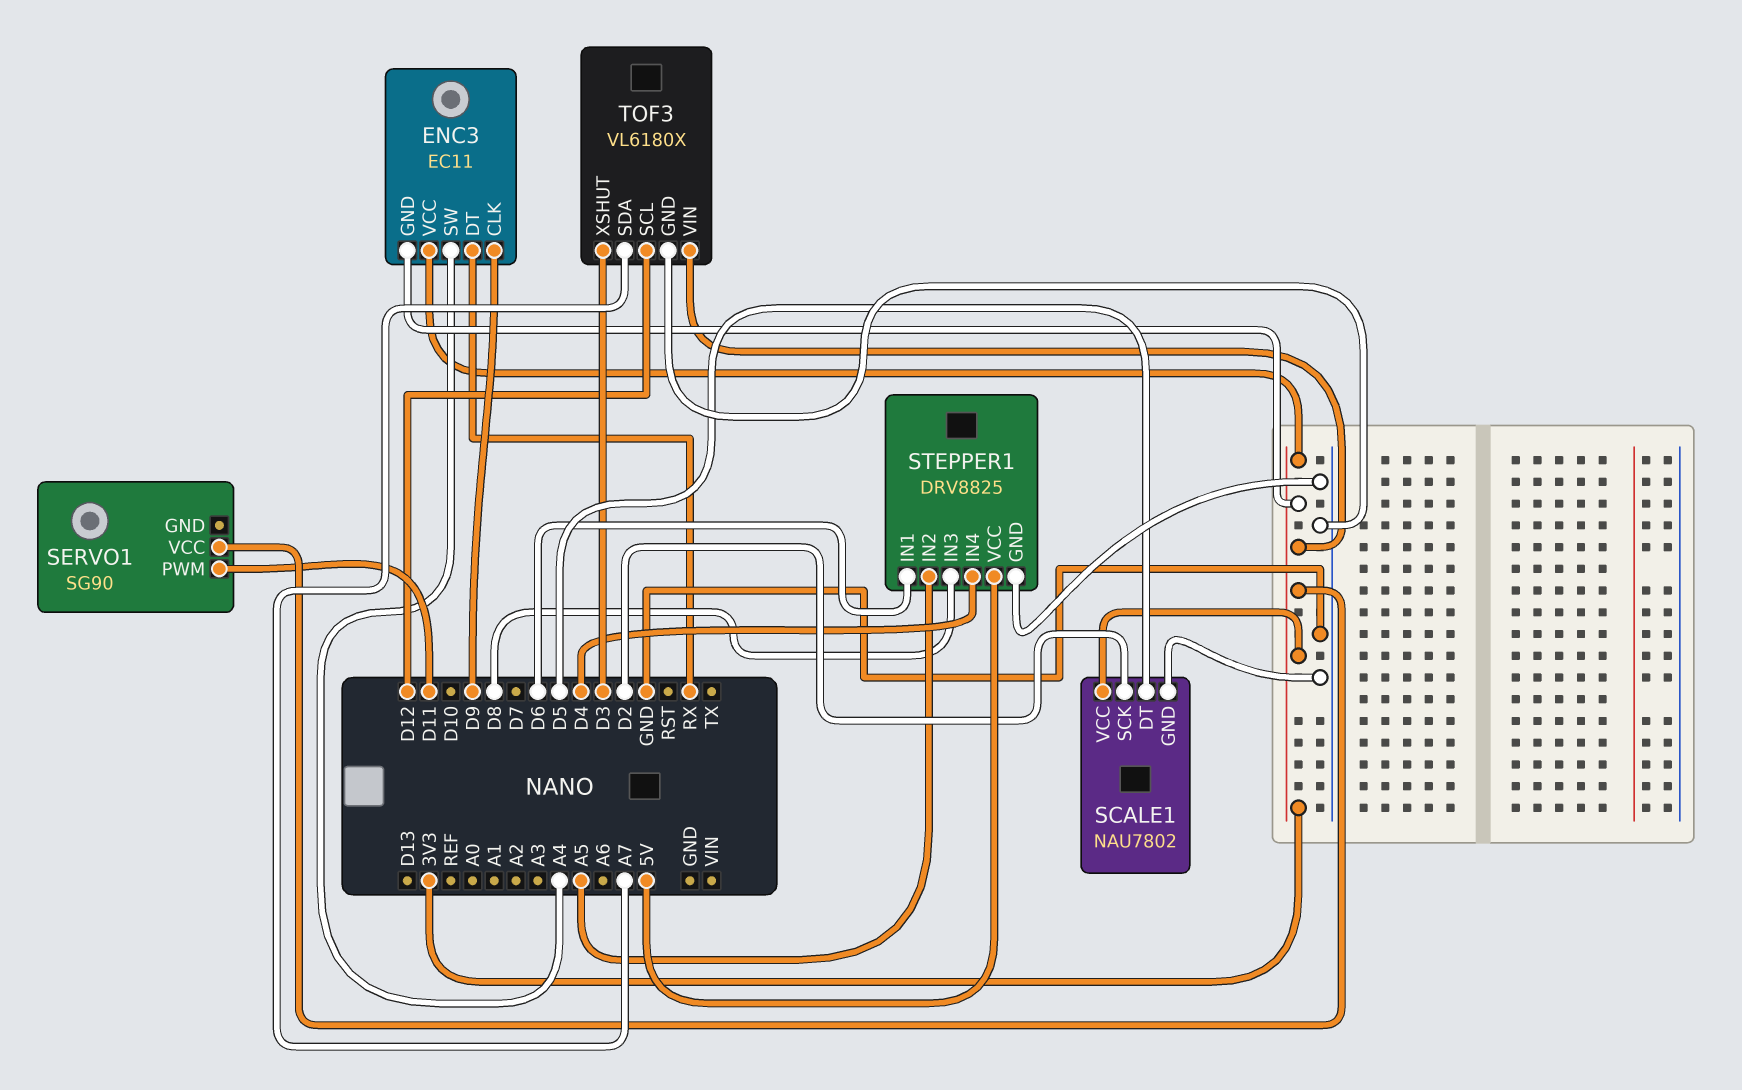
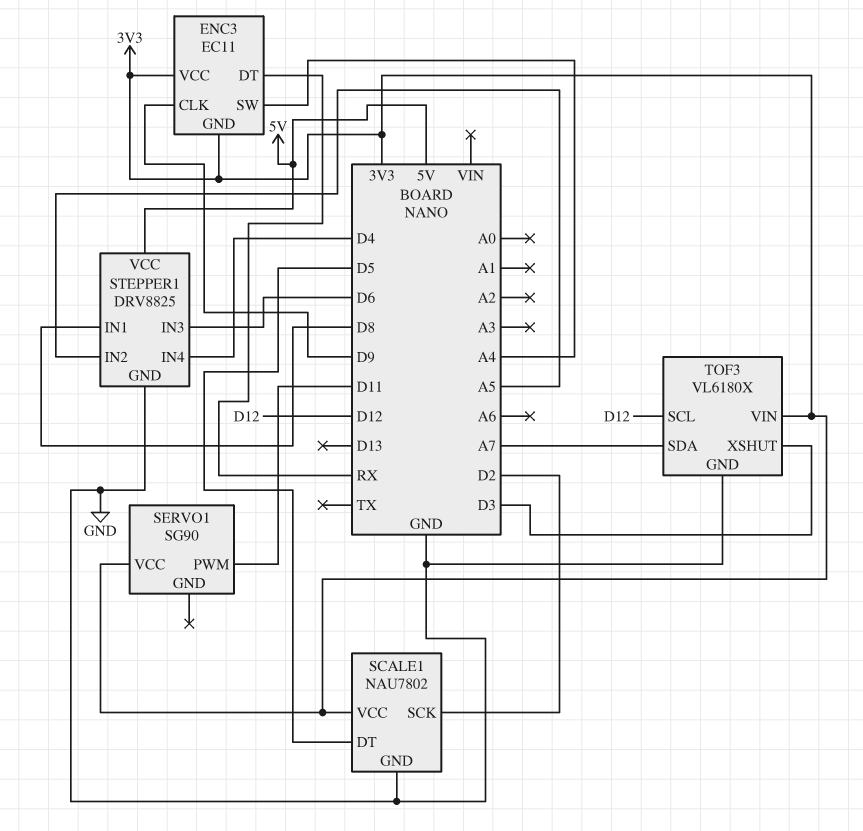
STEPPER1 pin IN1: D6 -> D8
STEPPER1 pin IN3: D8 -> D6

